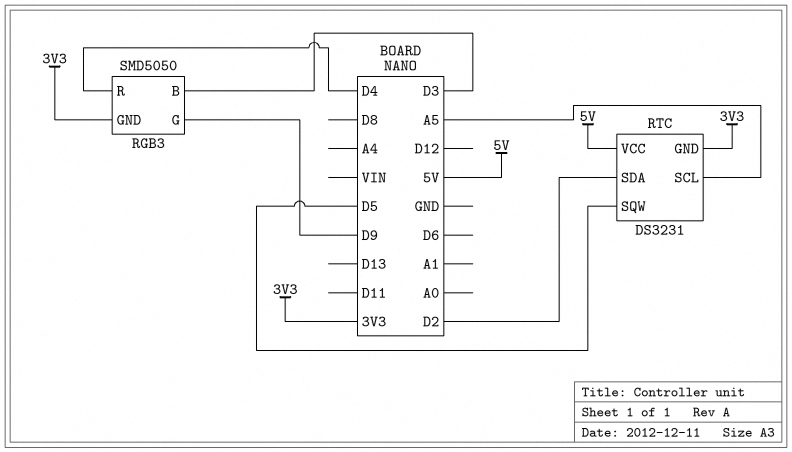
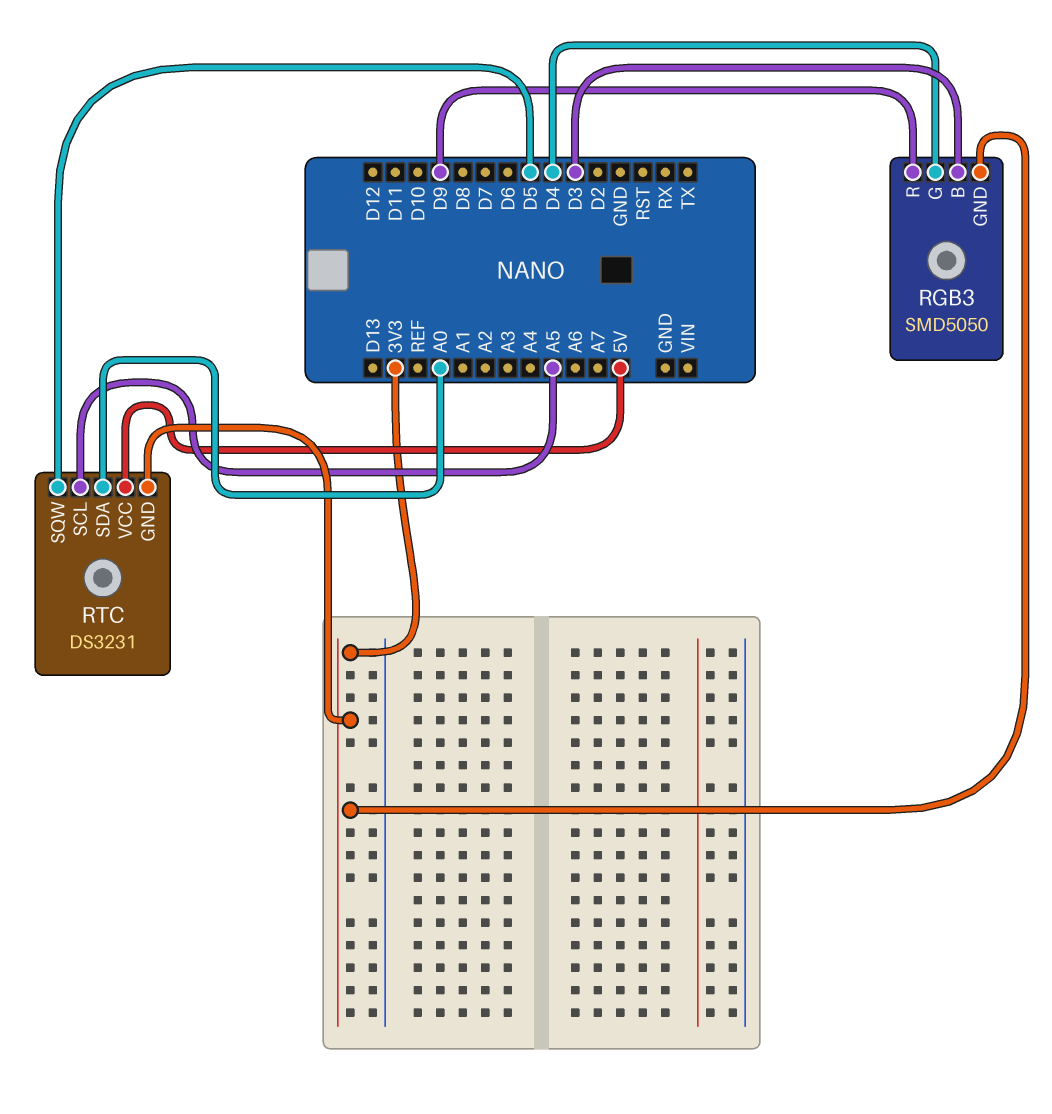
RGB3 pin G: D9 -> D4
RGB3 pin R: D4 -> D9
RTC pin SDA: D2 -> A0

